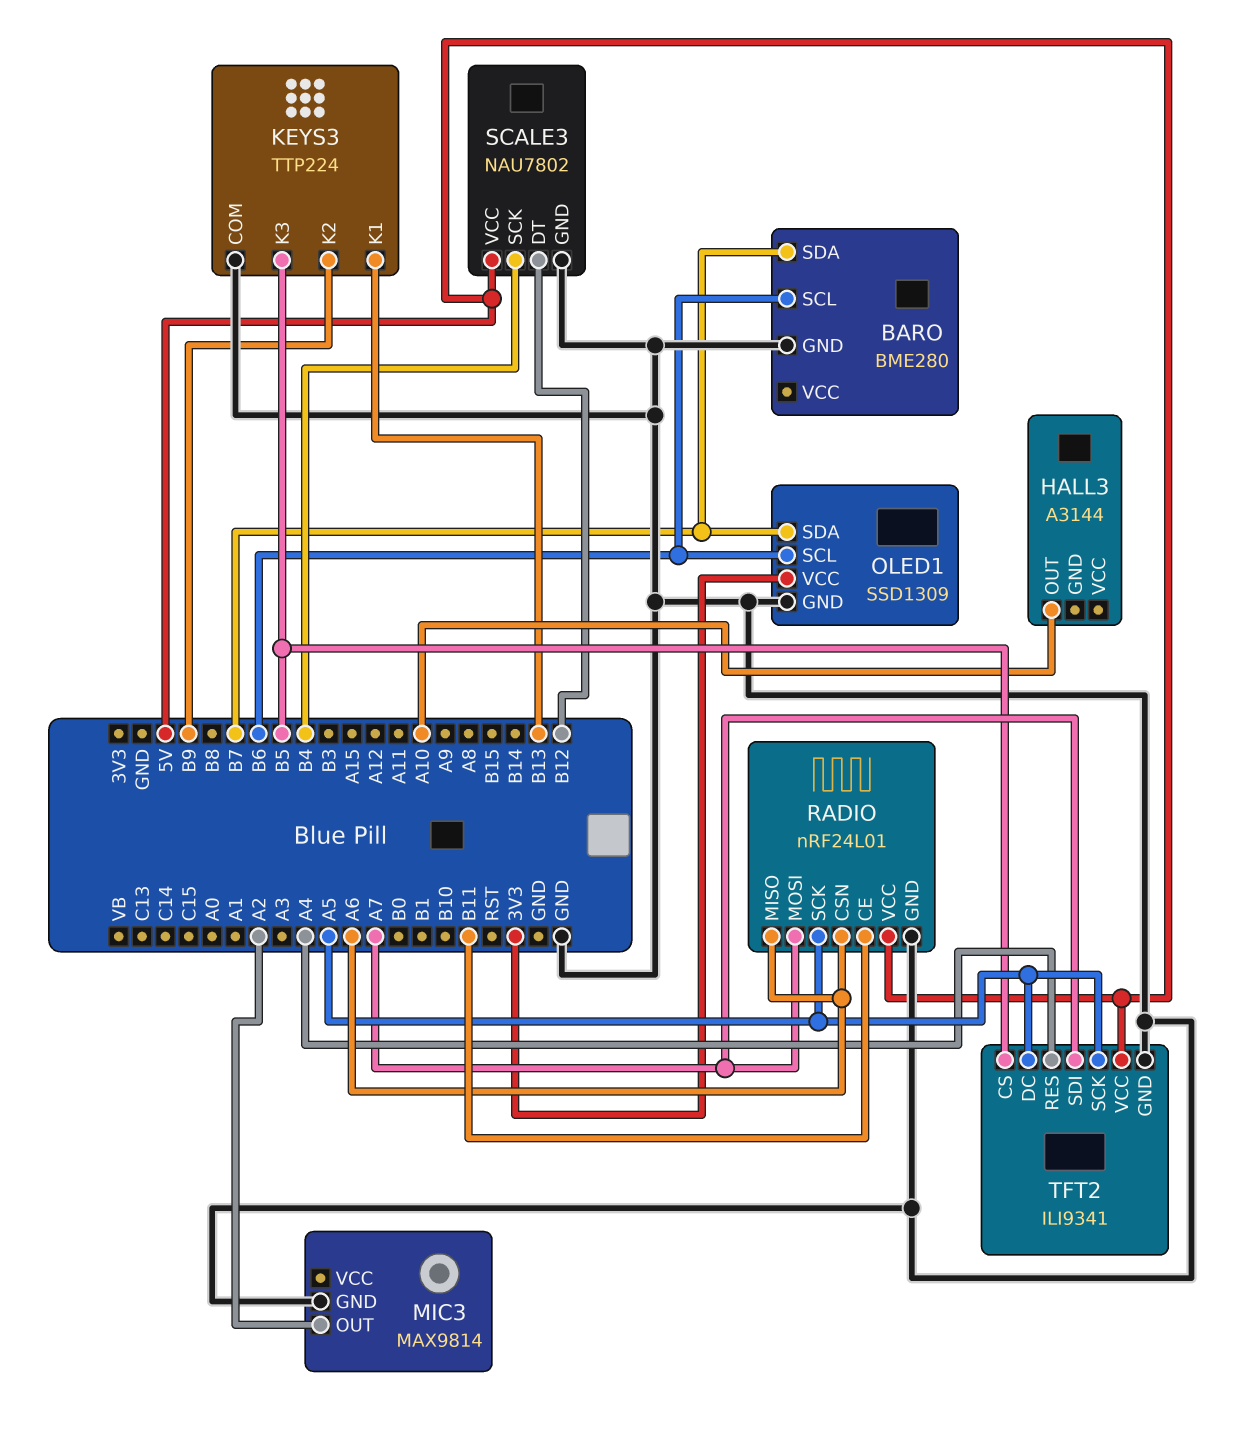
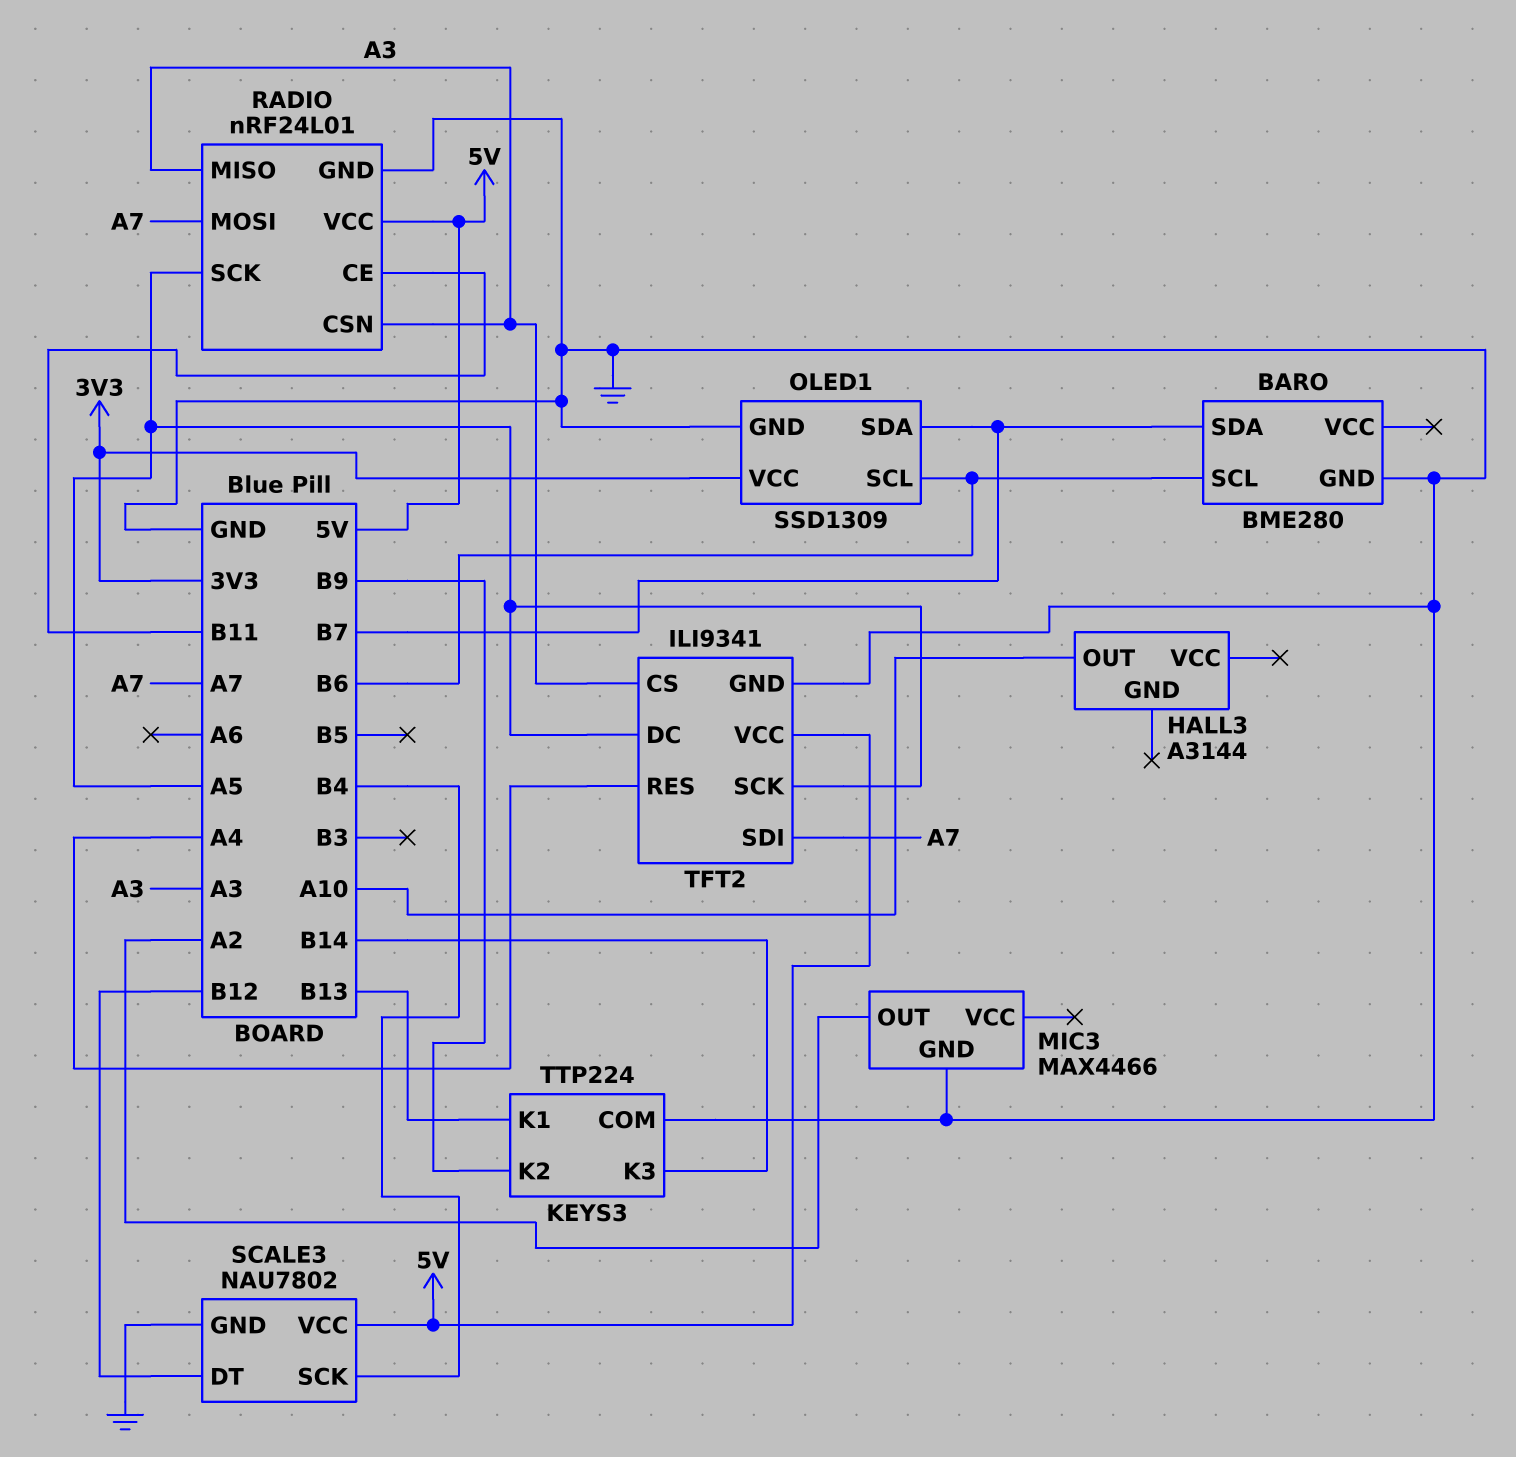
KEYS3 pin K3: B5 -> B14
MIC3: MAX9814 -> MAX4466
RADIO pin CSN: A6 -> A3
RADIO pin MISO: A6 -> A3
TFT2 pin CS: B5 -> A3

